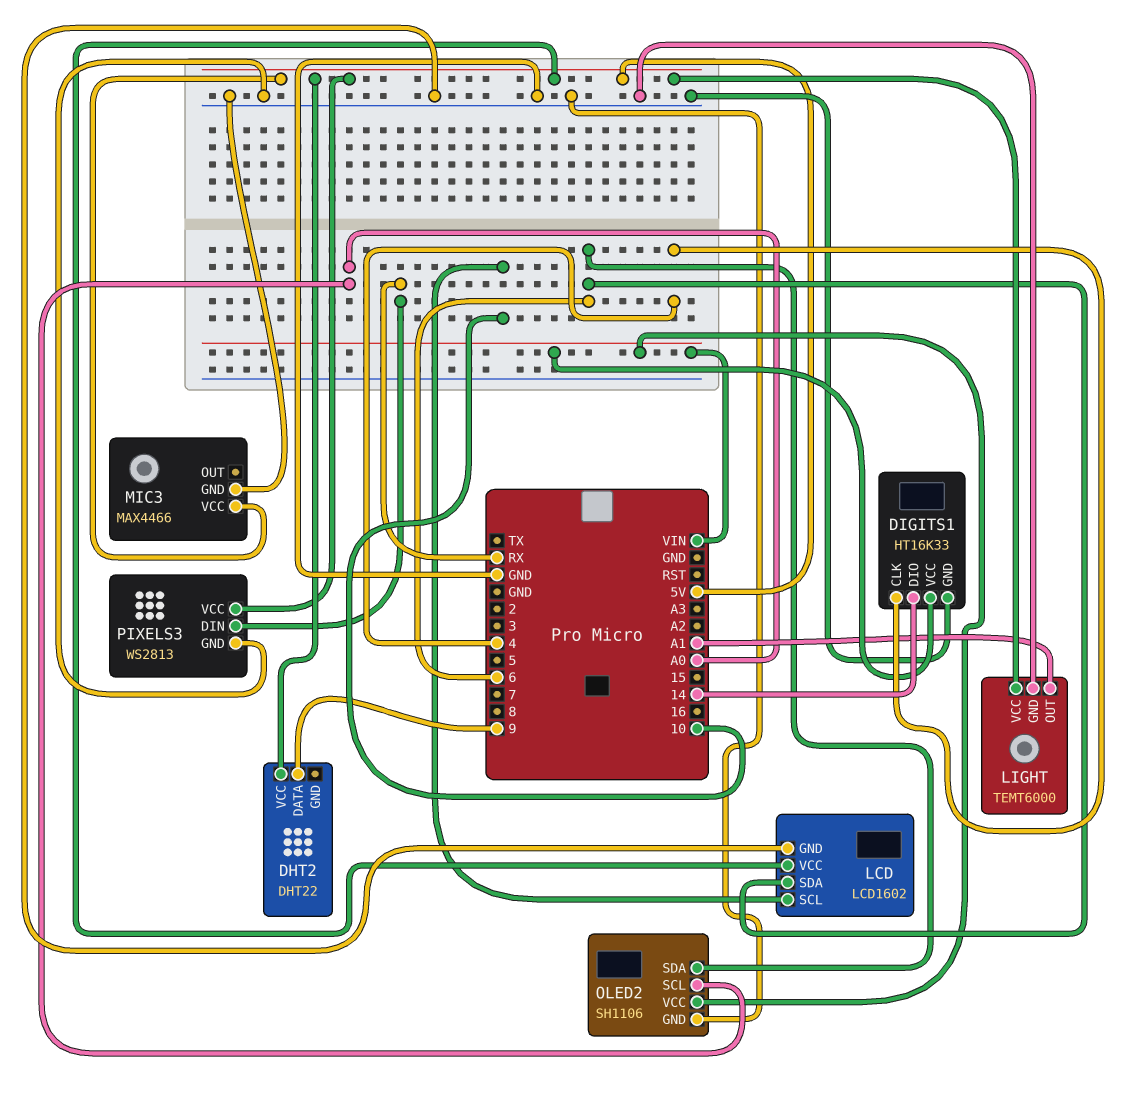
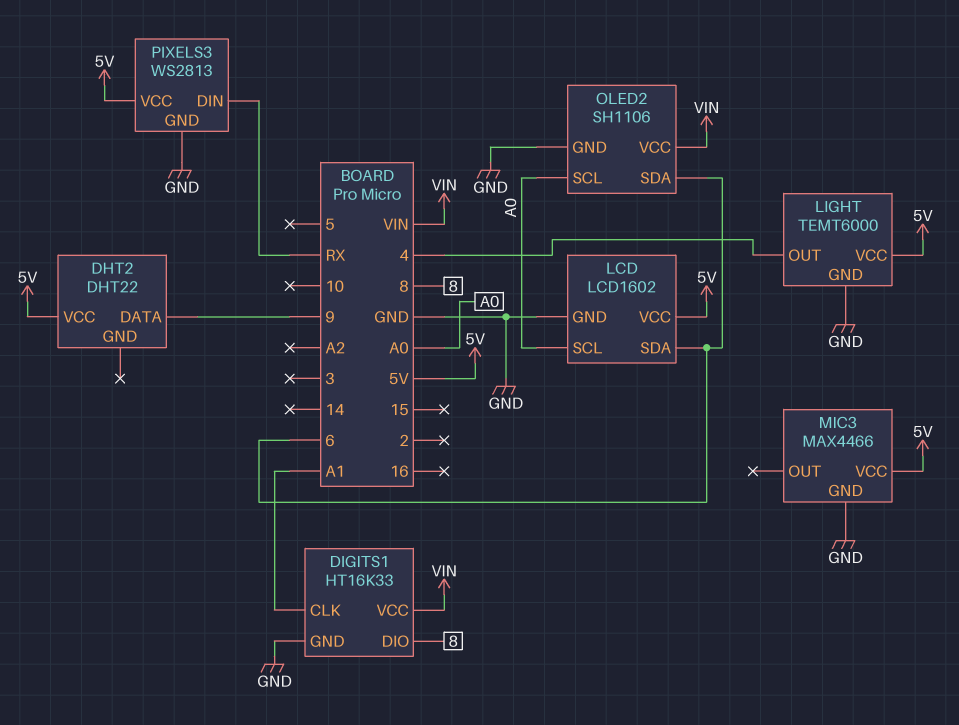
DIGITS1 pin CLK: 4 -> A1
DIGITS1 pin DIO: 14 -> 8
LCD pin SCL: 10 -> A0
LIGHT pin OUT: A1 -> 4

